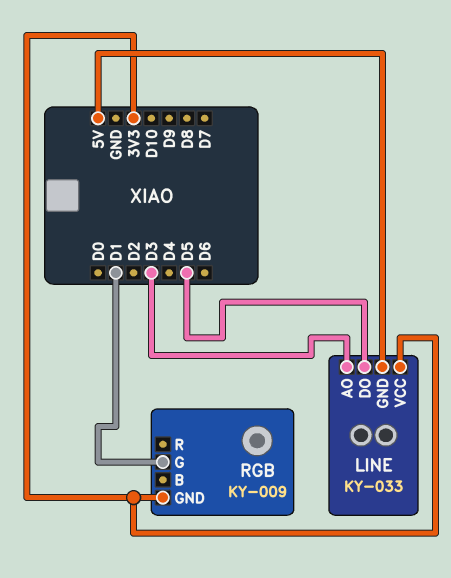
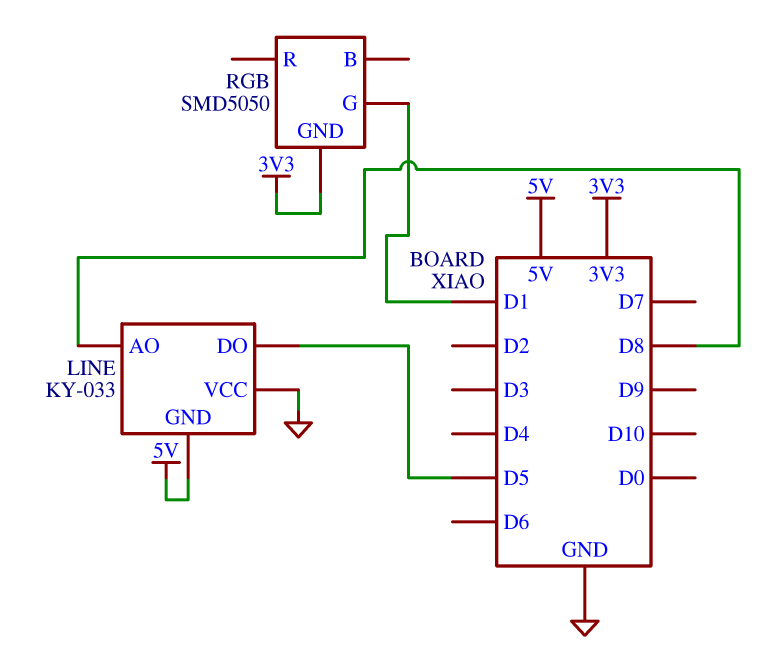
LINE pin AO: D3 -> D8
LINE pin VCC: 3V3 -> GND
RGB: KY-009 -> SMD5050

